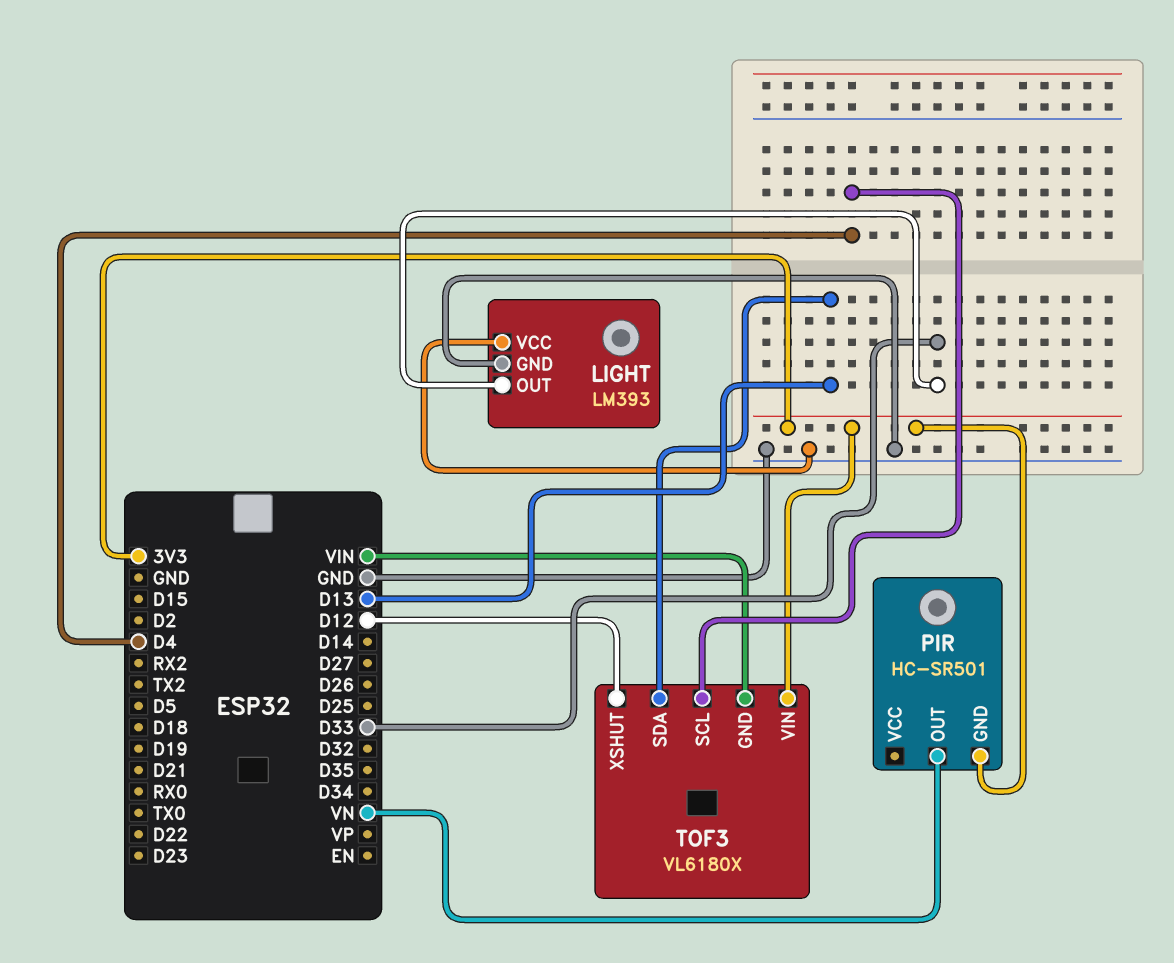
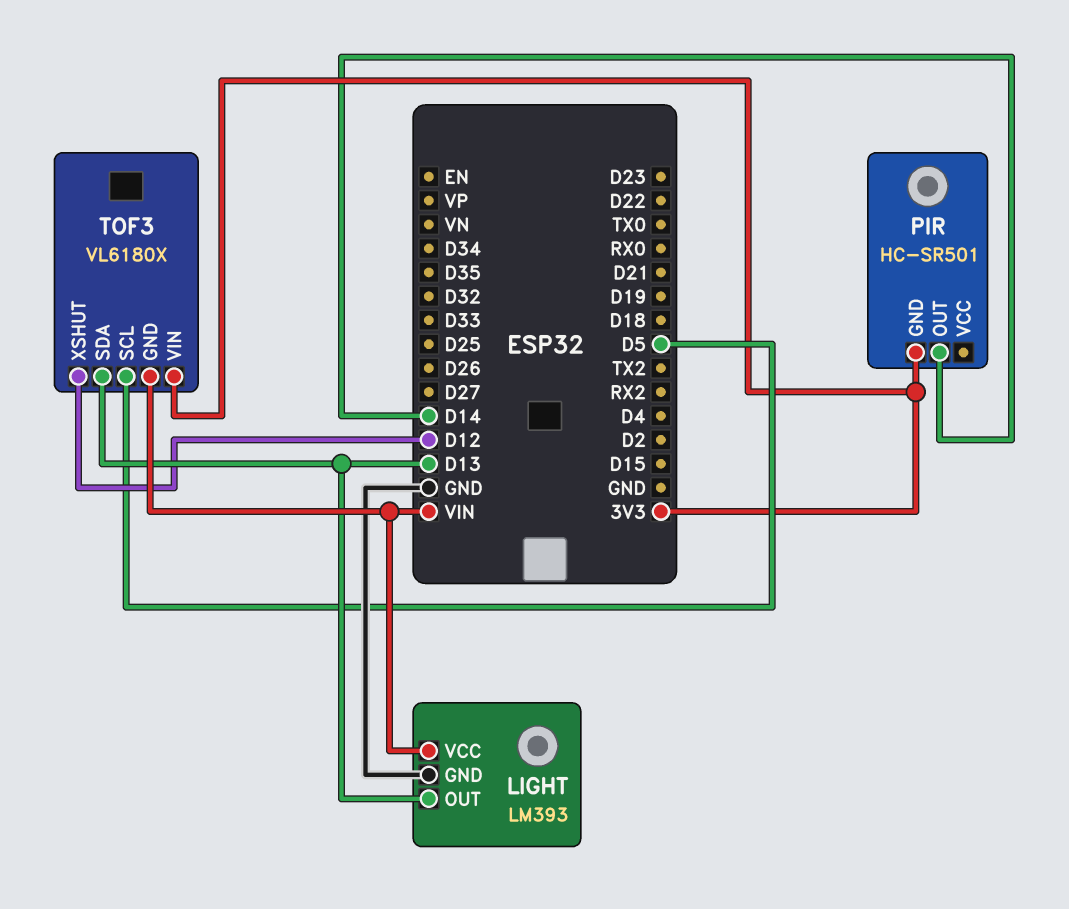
LIGHT pin OUT: D33 -> D13
LIGHT pin VCC: GND -> VIN
PIR pin OUT: VN -> D14
TOF3 pin SCL: D4 -> D5

